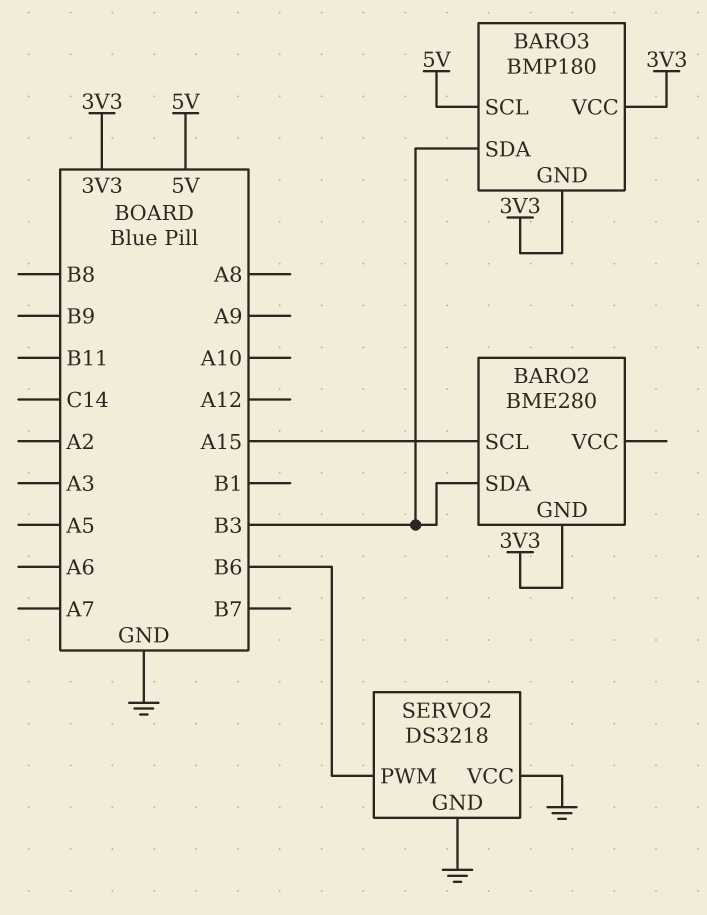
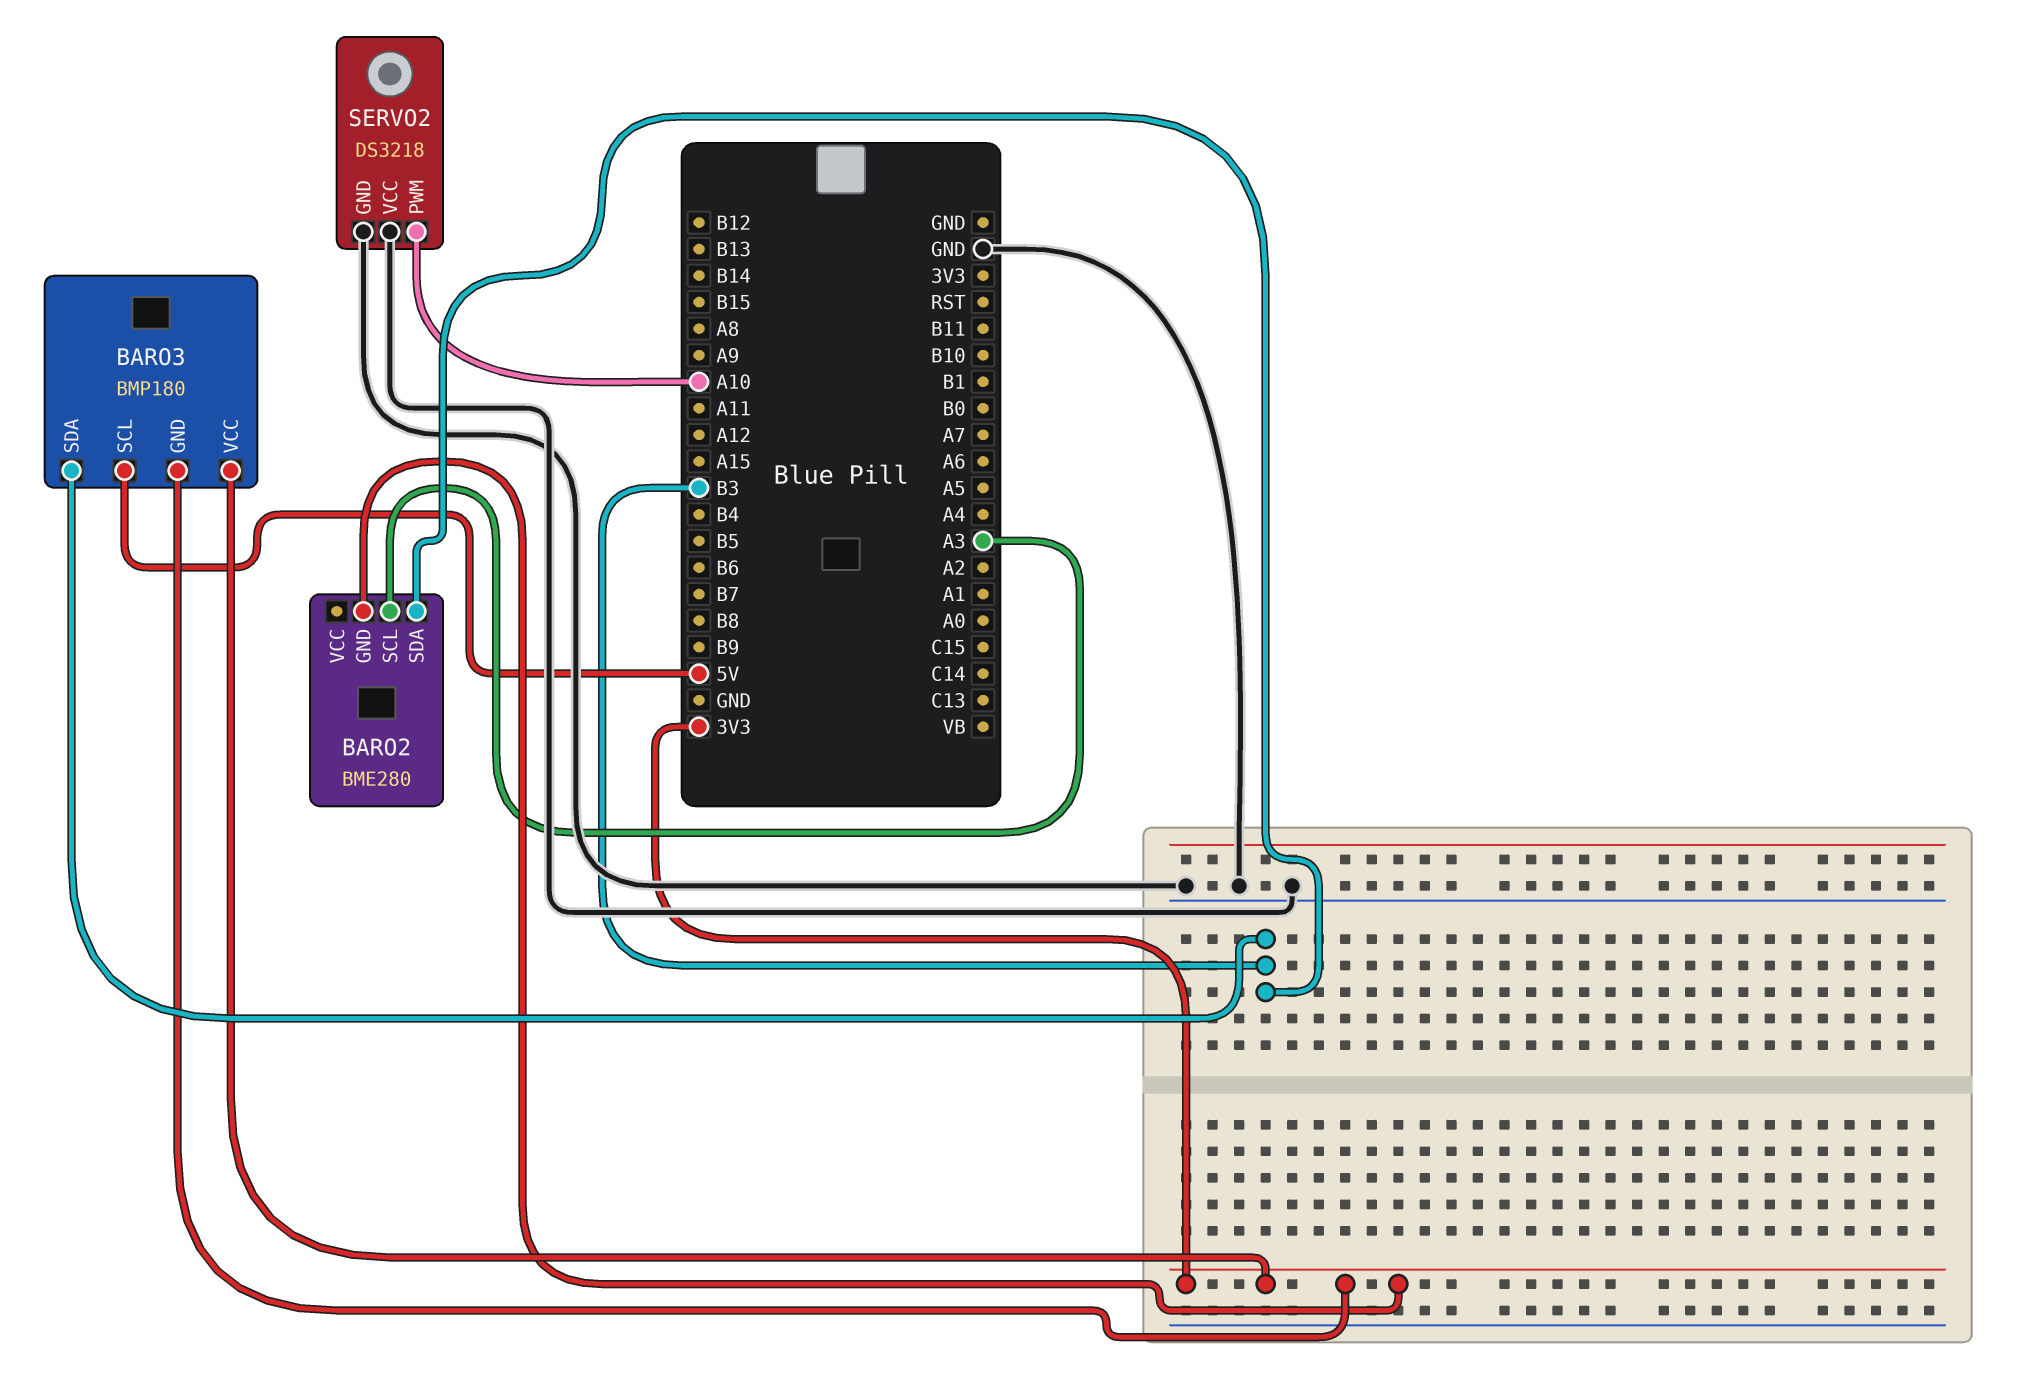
BARO2 pin SCL: A15 -> A3
SERVO2 pin PWM: B6 -> A10

